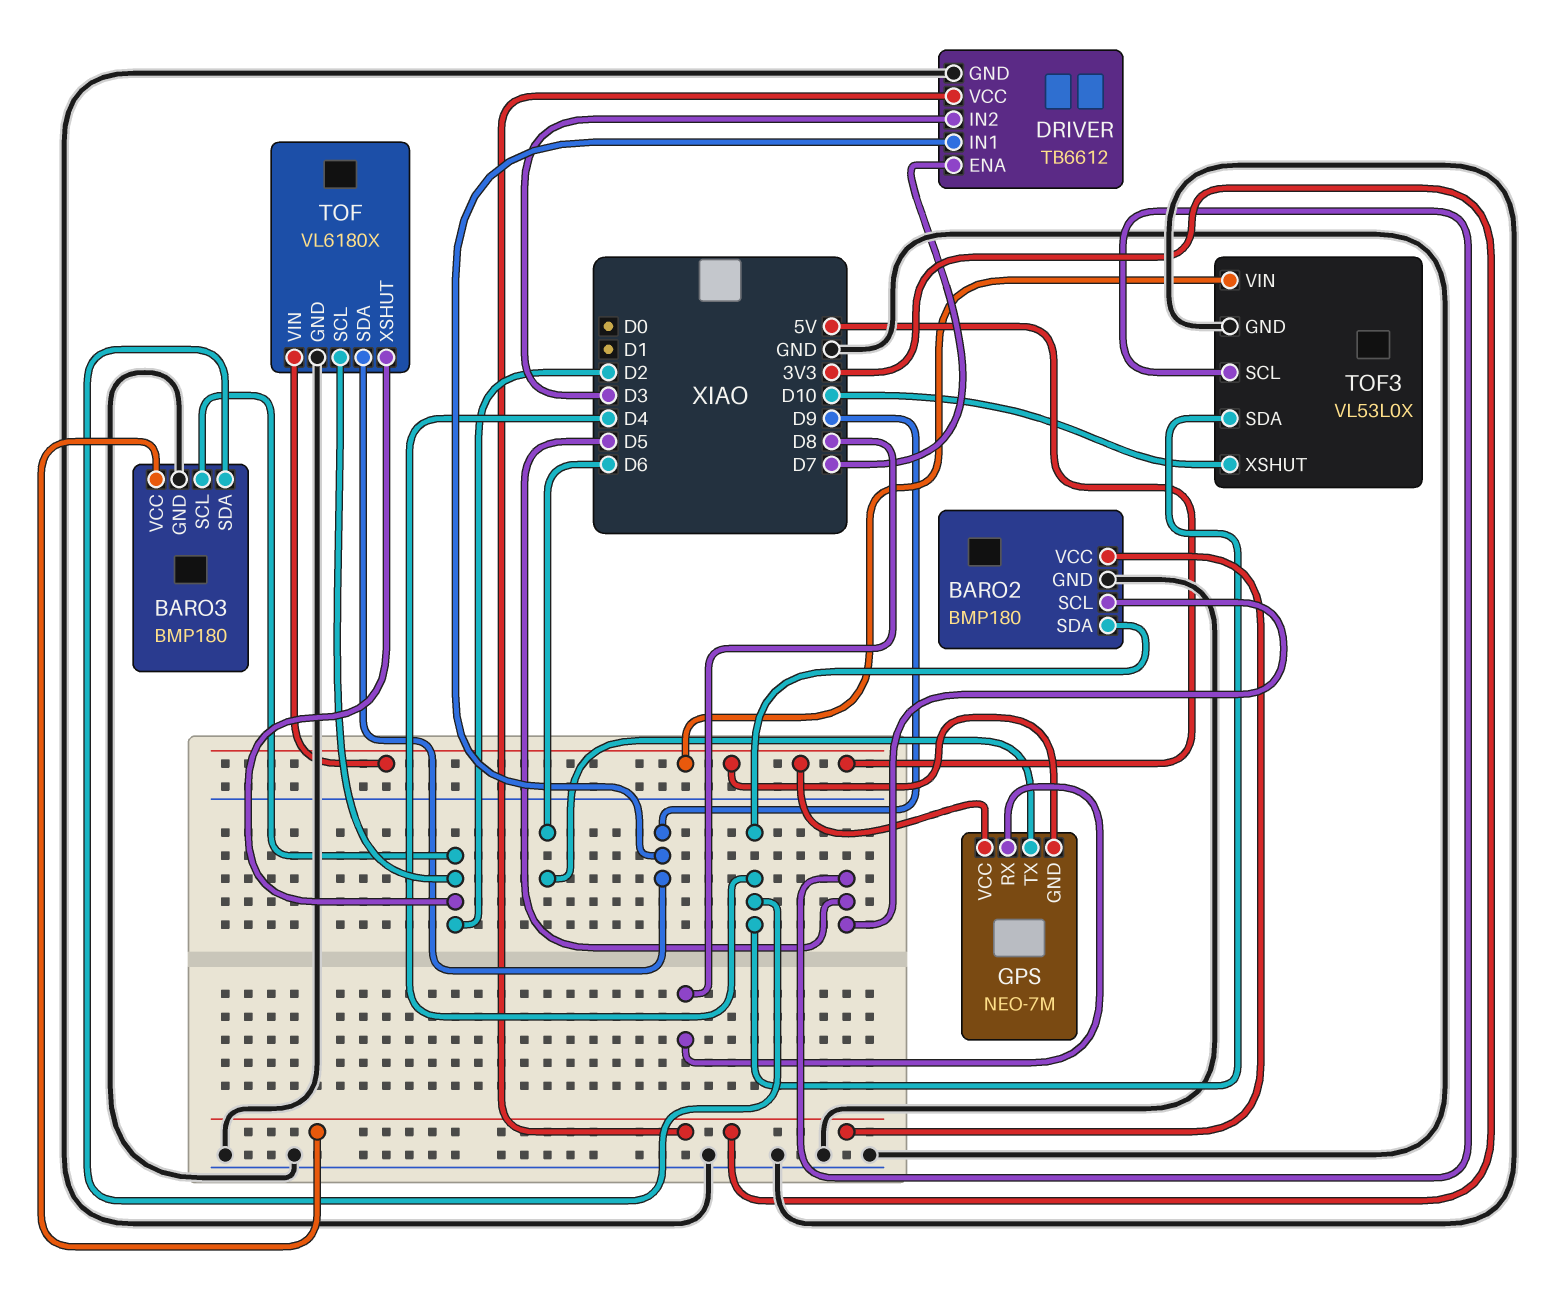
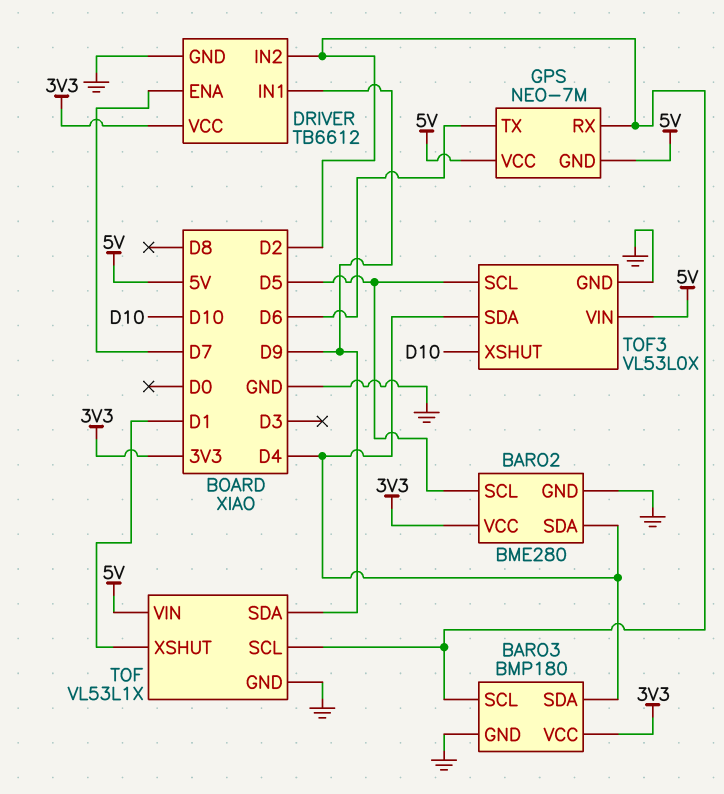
BARO2: BMP180 -> BME280
DRIVER pin IN2: D3 -> D2
GPS pin RX: D8 -> D2
TOF: VL6180X -> VL53L1X
TOF pin XSHUT: D2 -> D1

